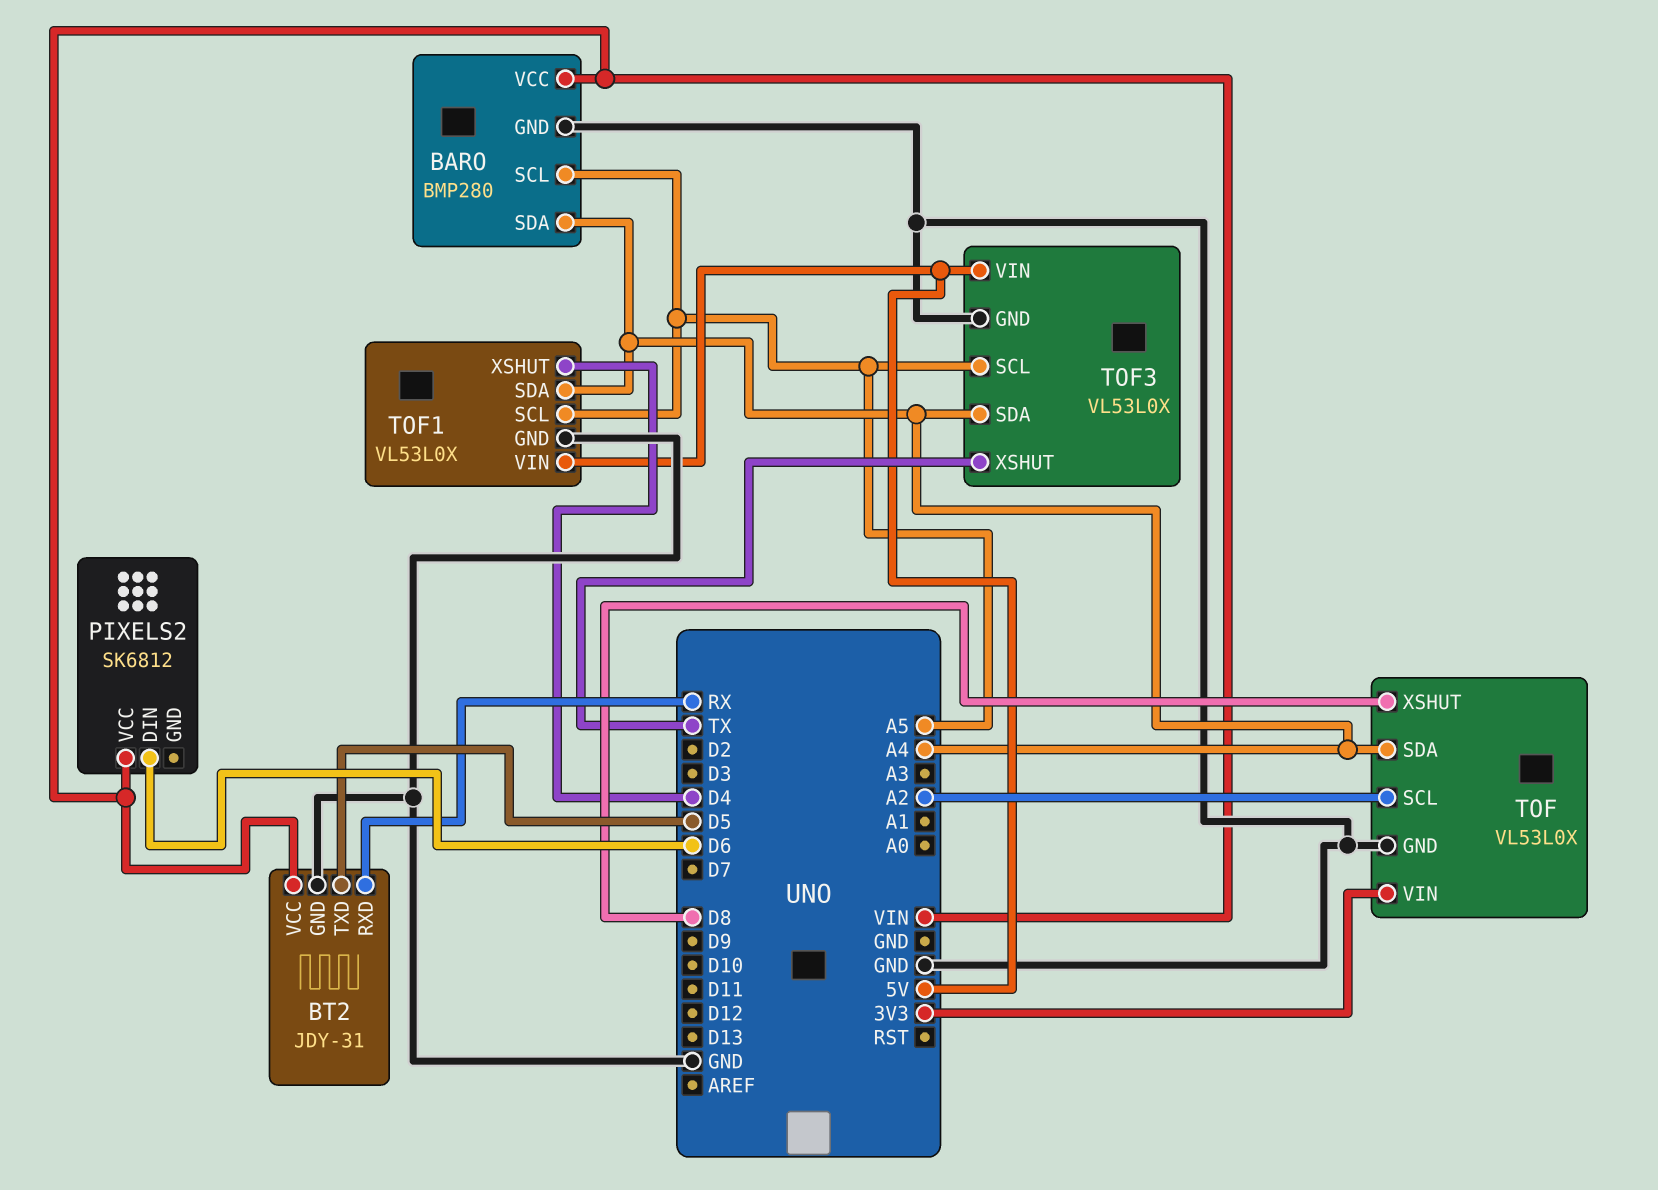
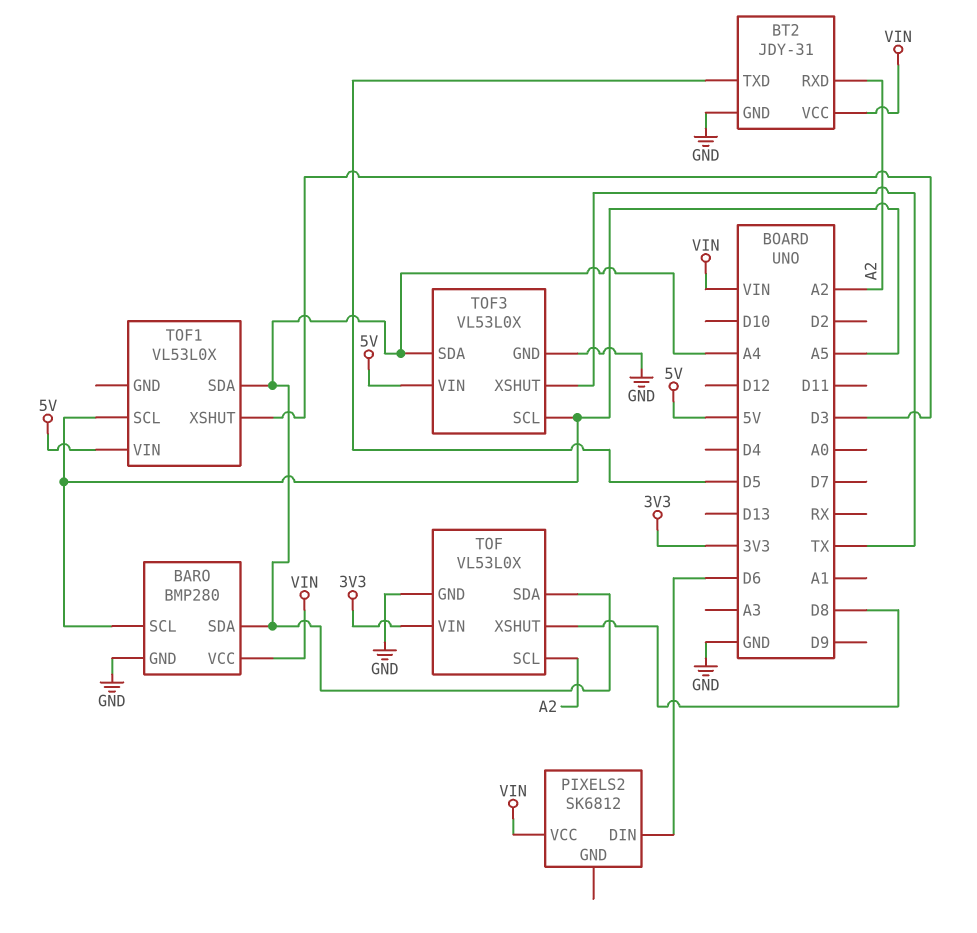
BT2 pin RXD: RX -> A2
TOF1 pin GND: GND -> none
TOF1 pin XSHUT: D4 -> D3

